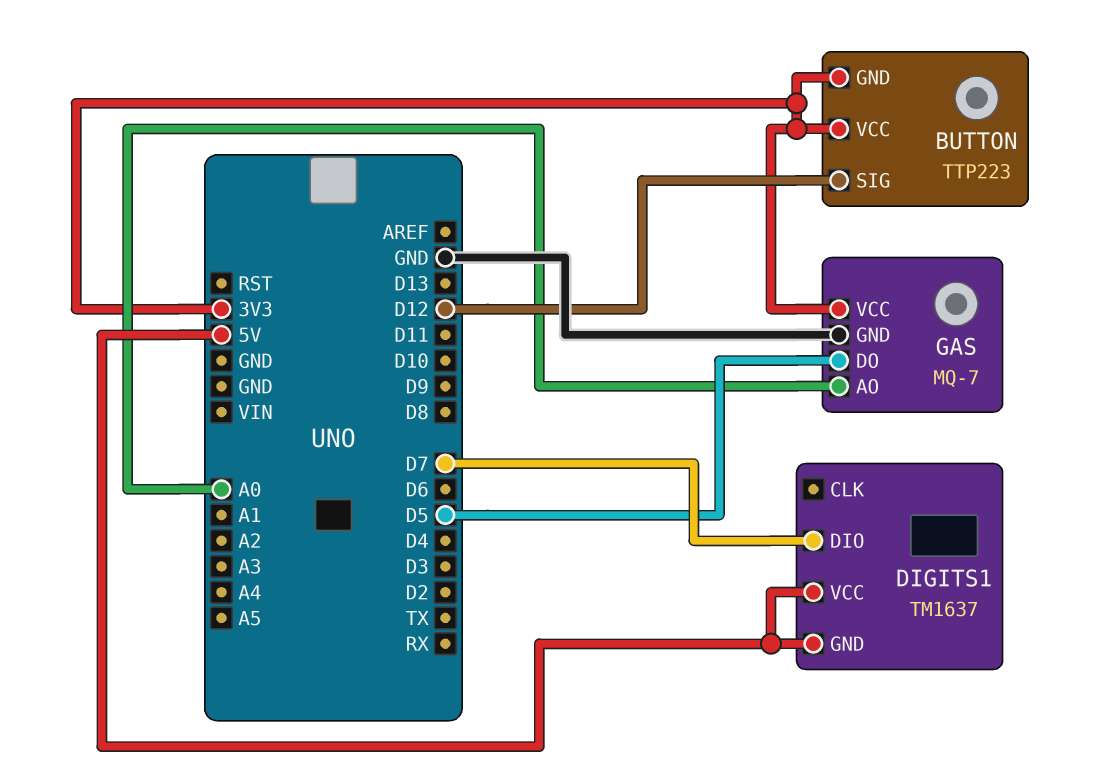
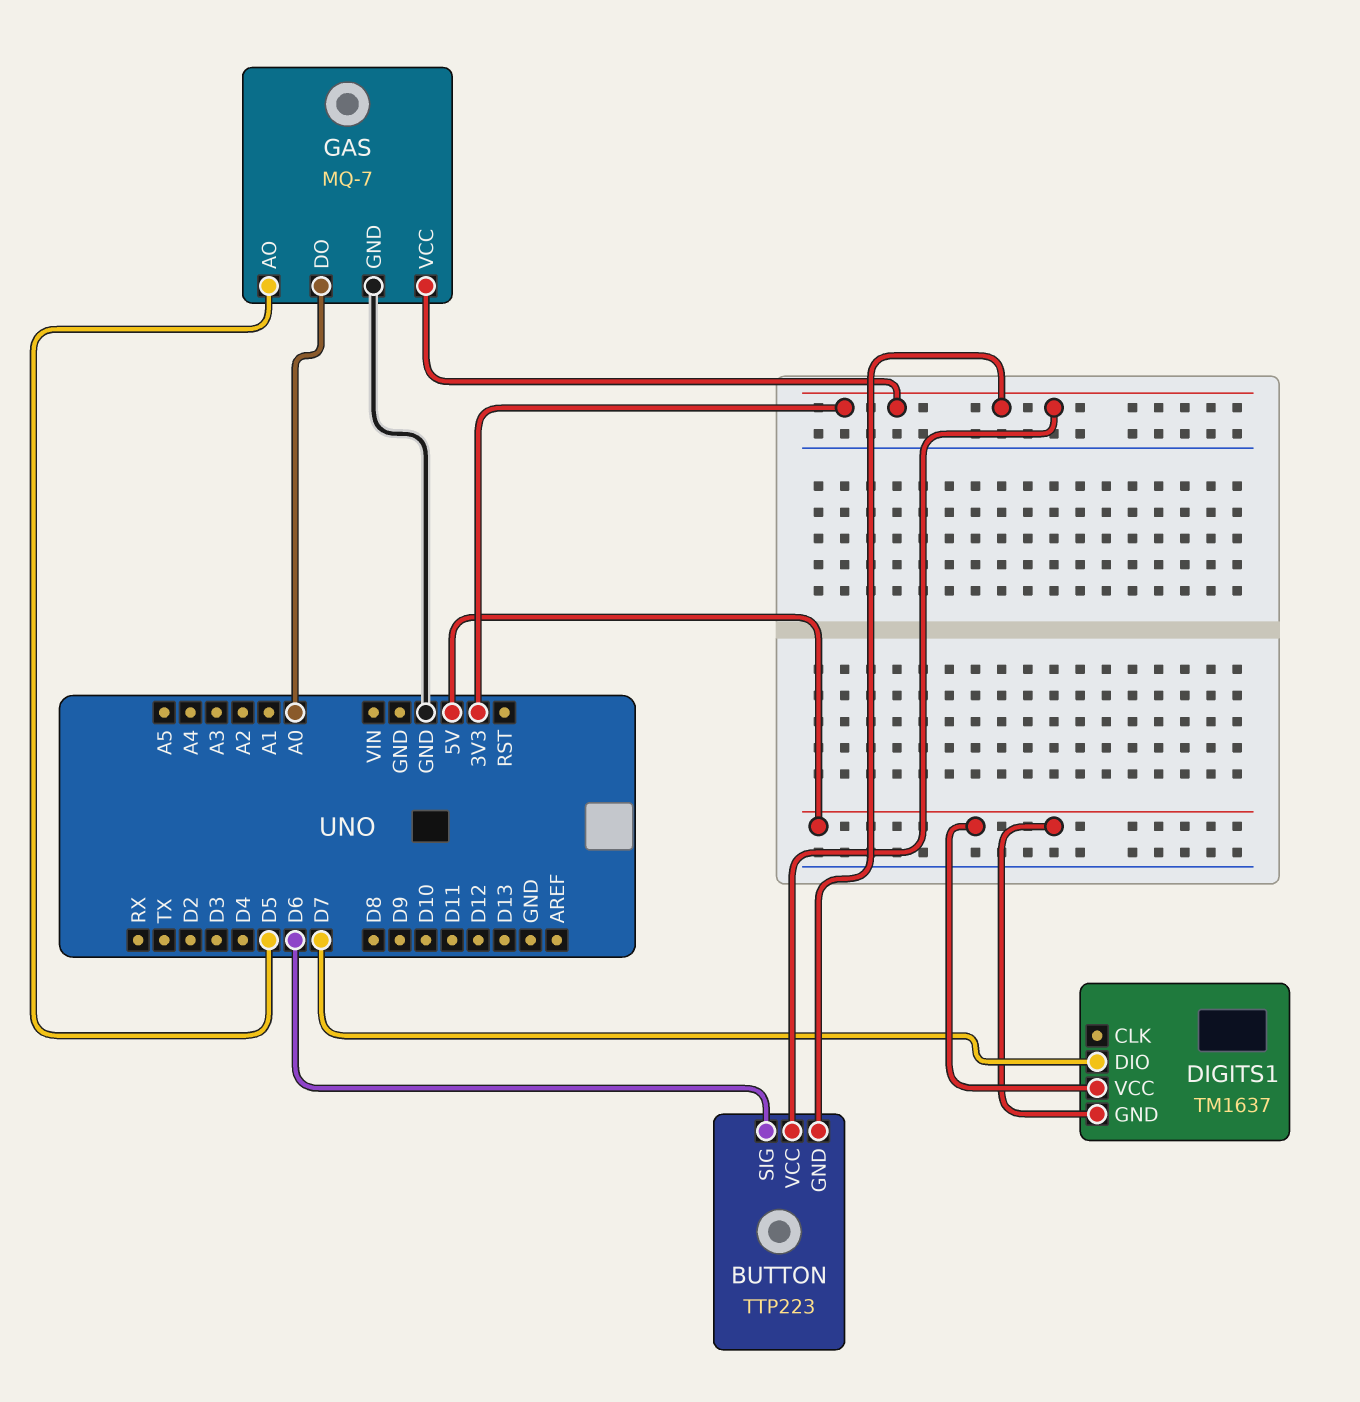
BUTTON pin SIG: D12 -> D6
GAS pin AO: A0 -> D5
GAS pin DO: D5 -> A0

